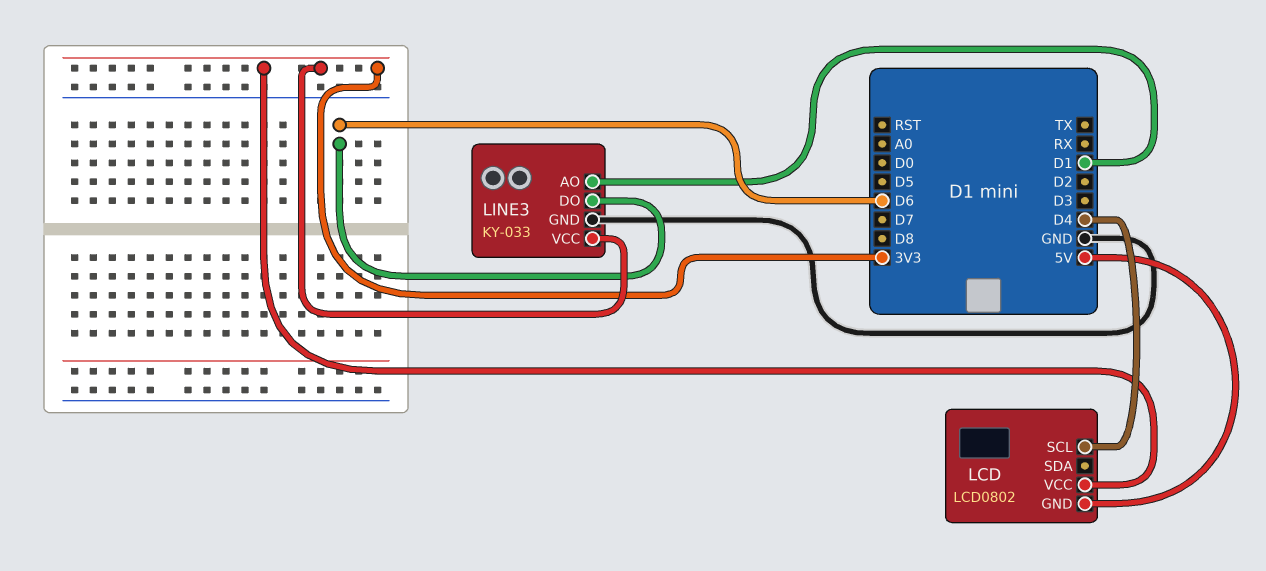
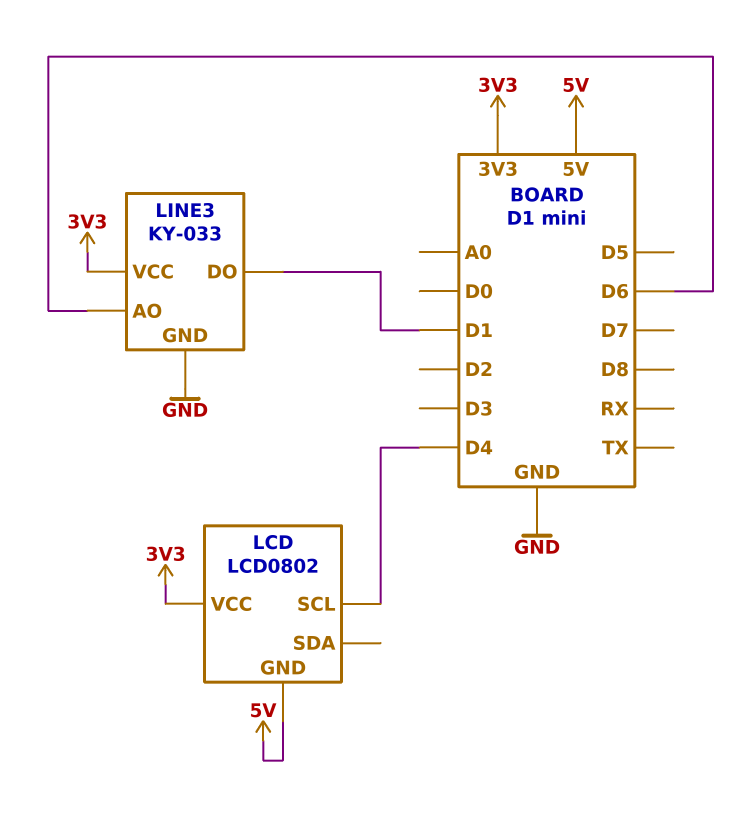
LINE3 pin AO: D1 -> D6
LINE3 pin DO: D6 -> D1

